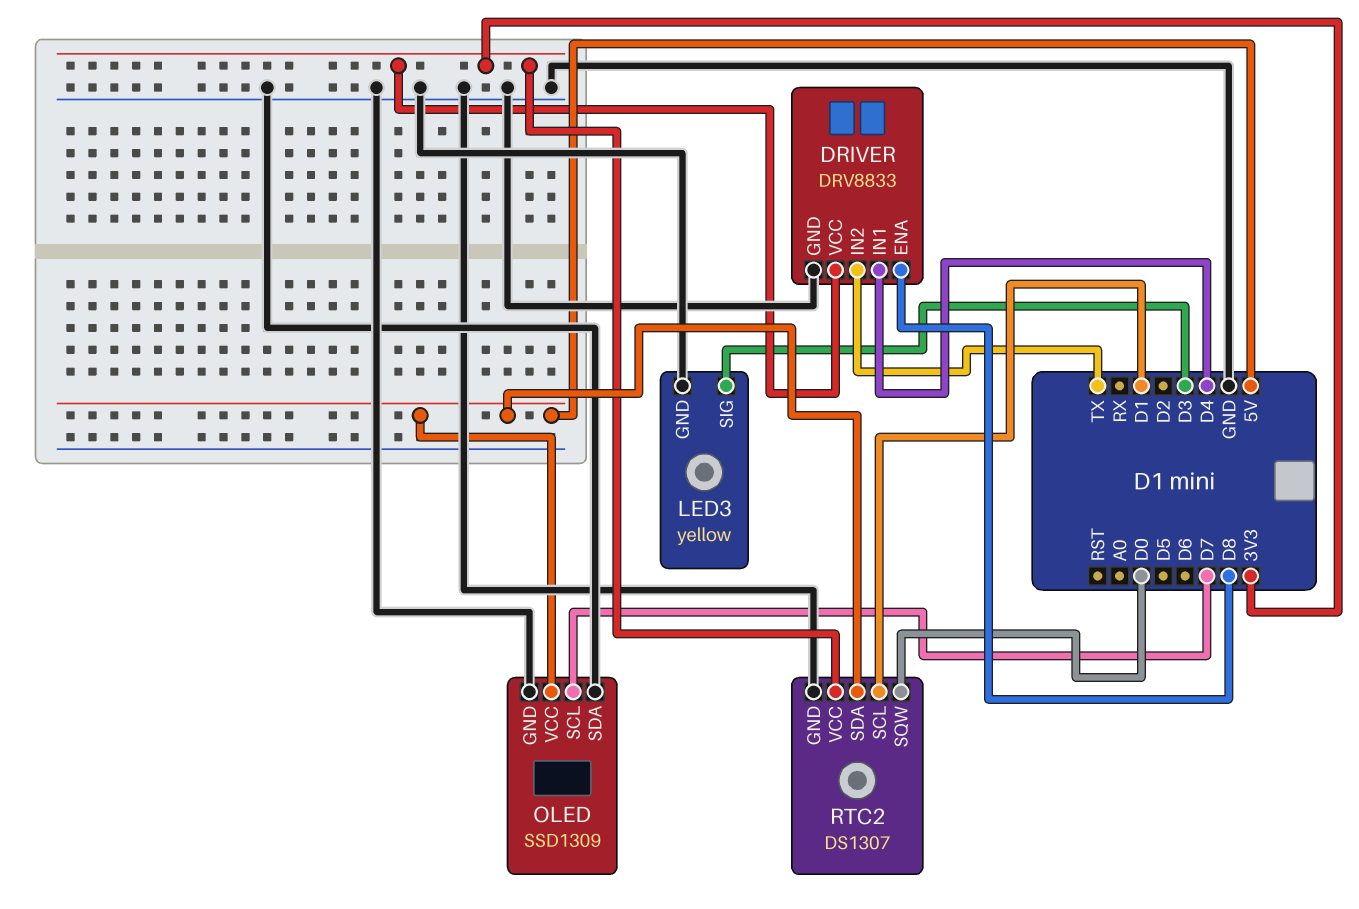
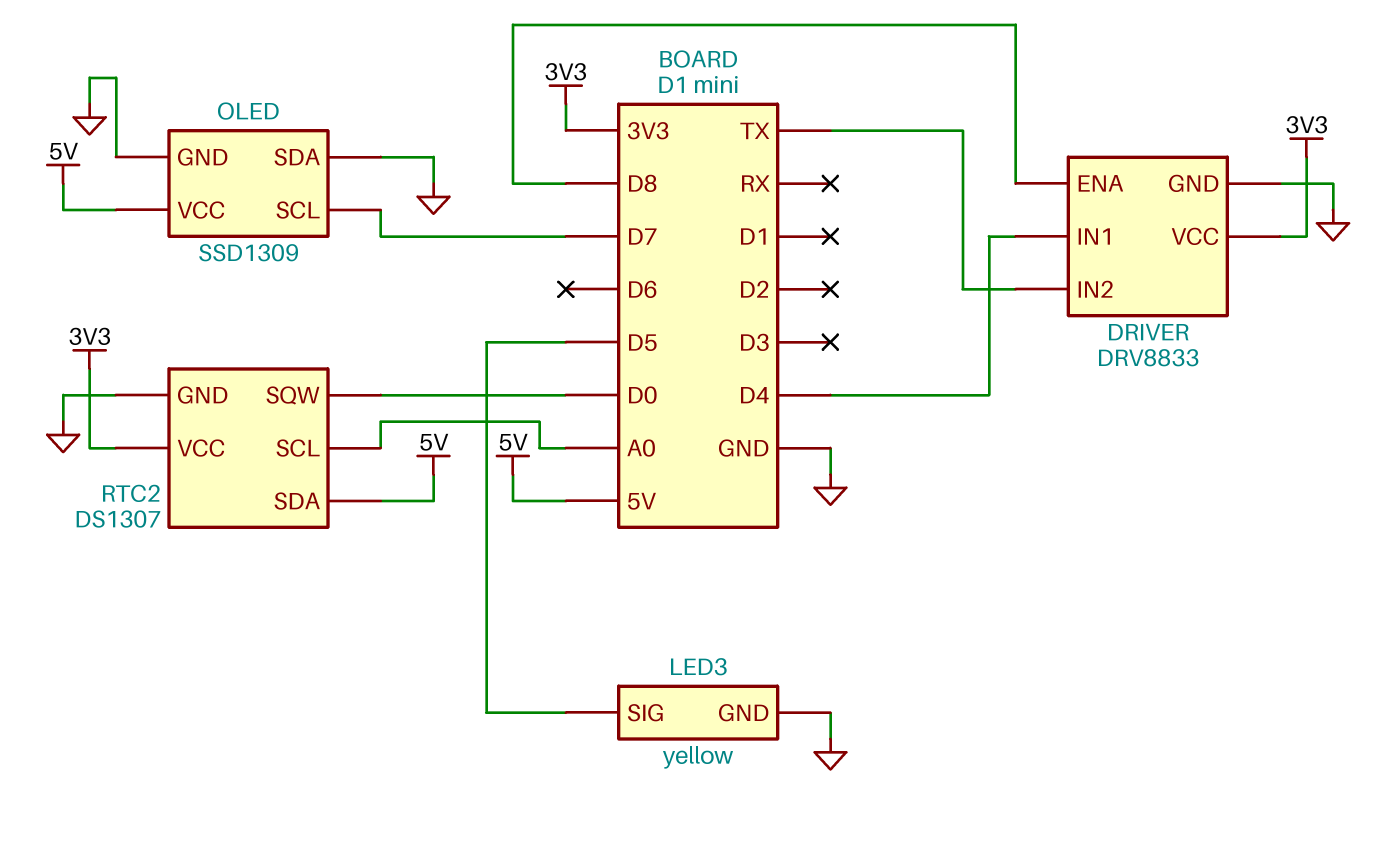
LED3 pin SIG: D3 -> D5
RTC2 pin SCL: D1 -> A0

